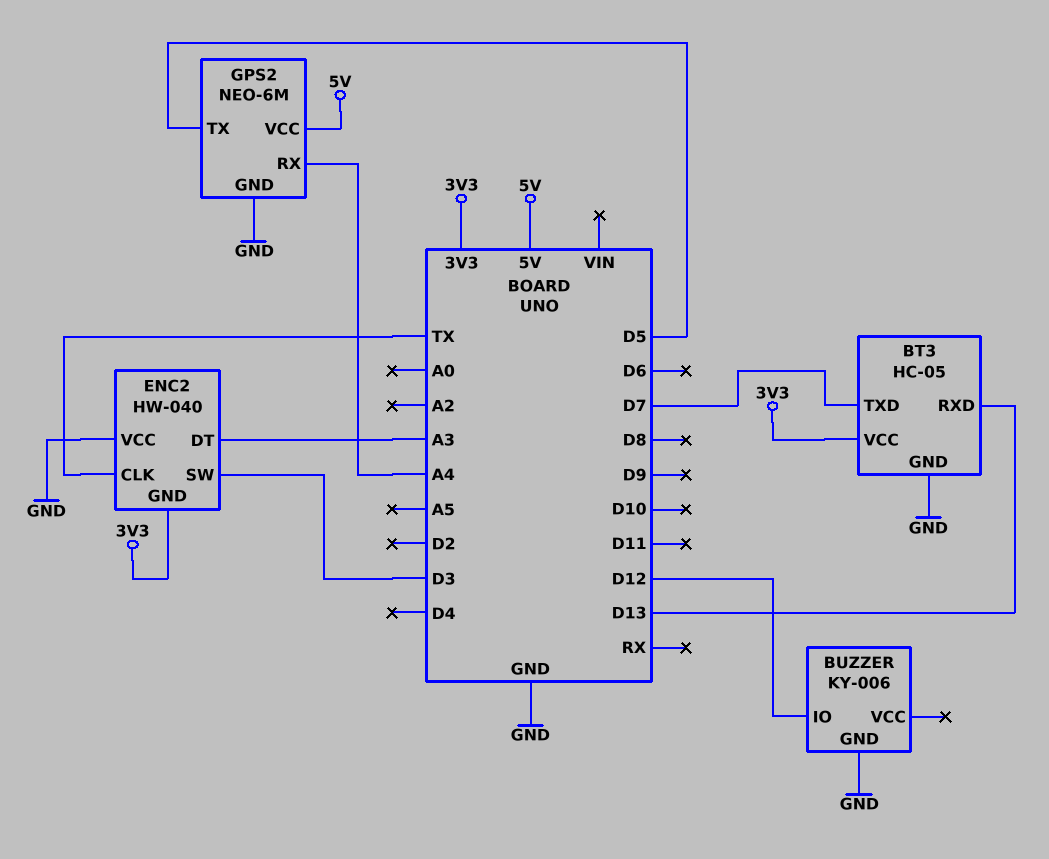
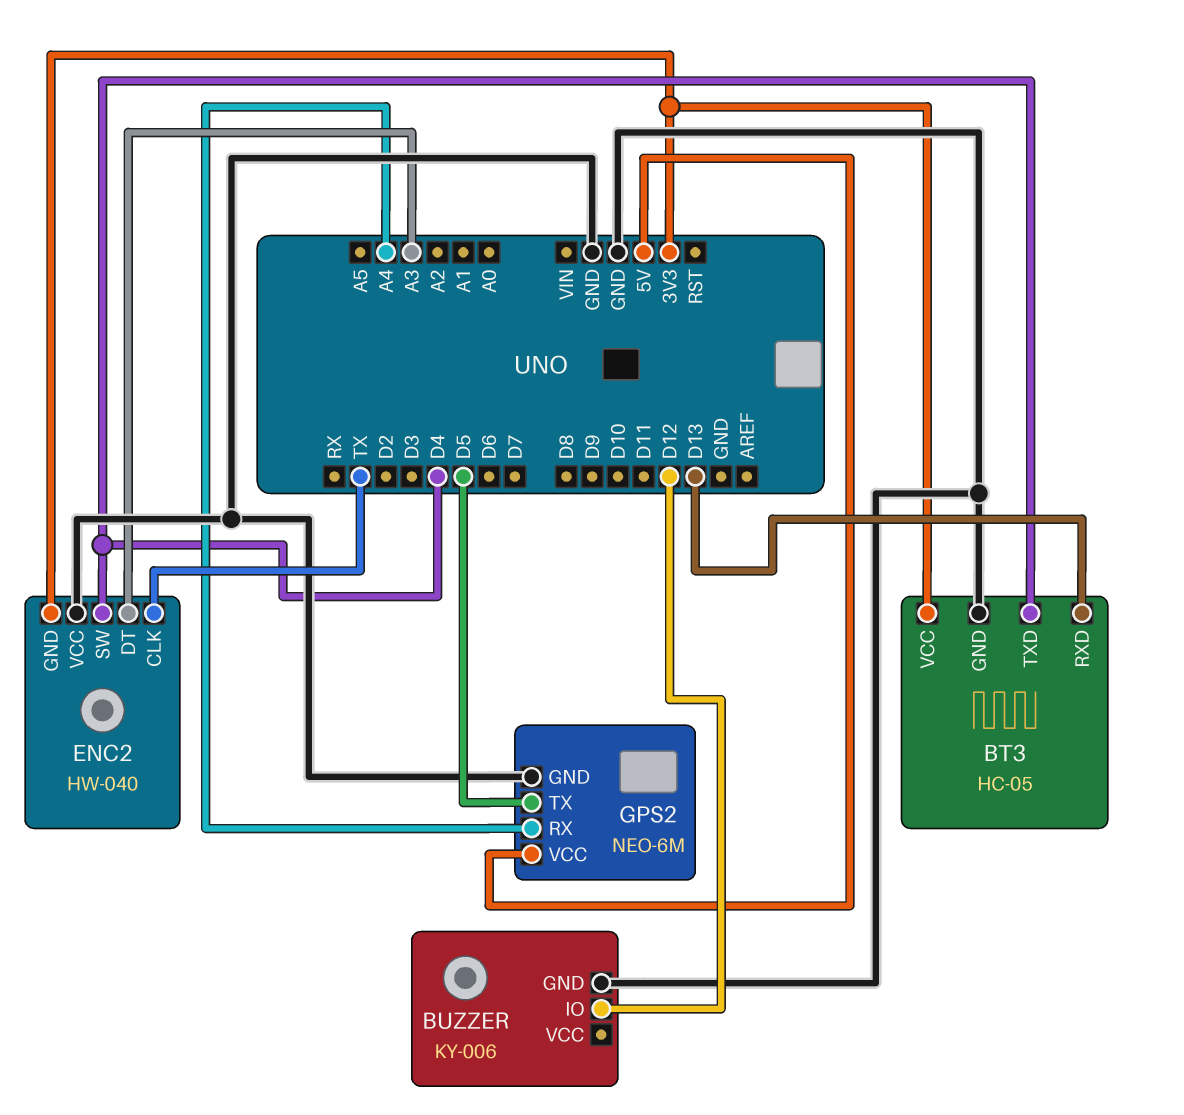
BT3 pin TXD: D7 -> D4
ENC2 pin SW: D3 -> D4

